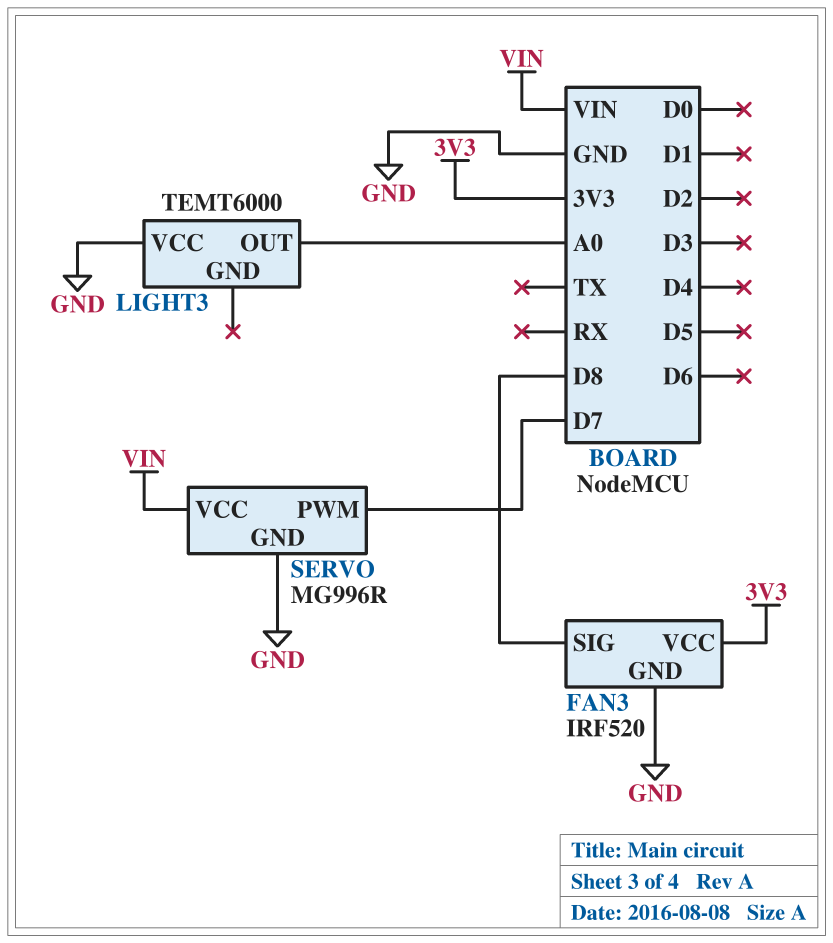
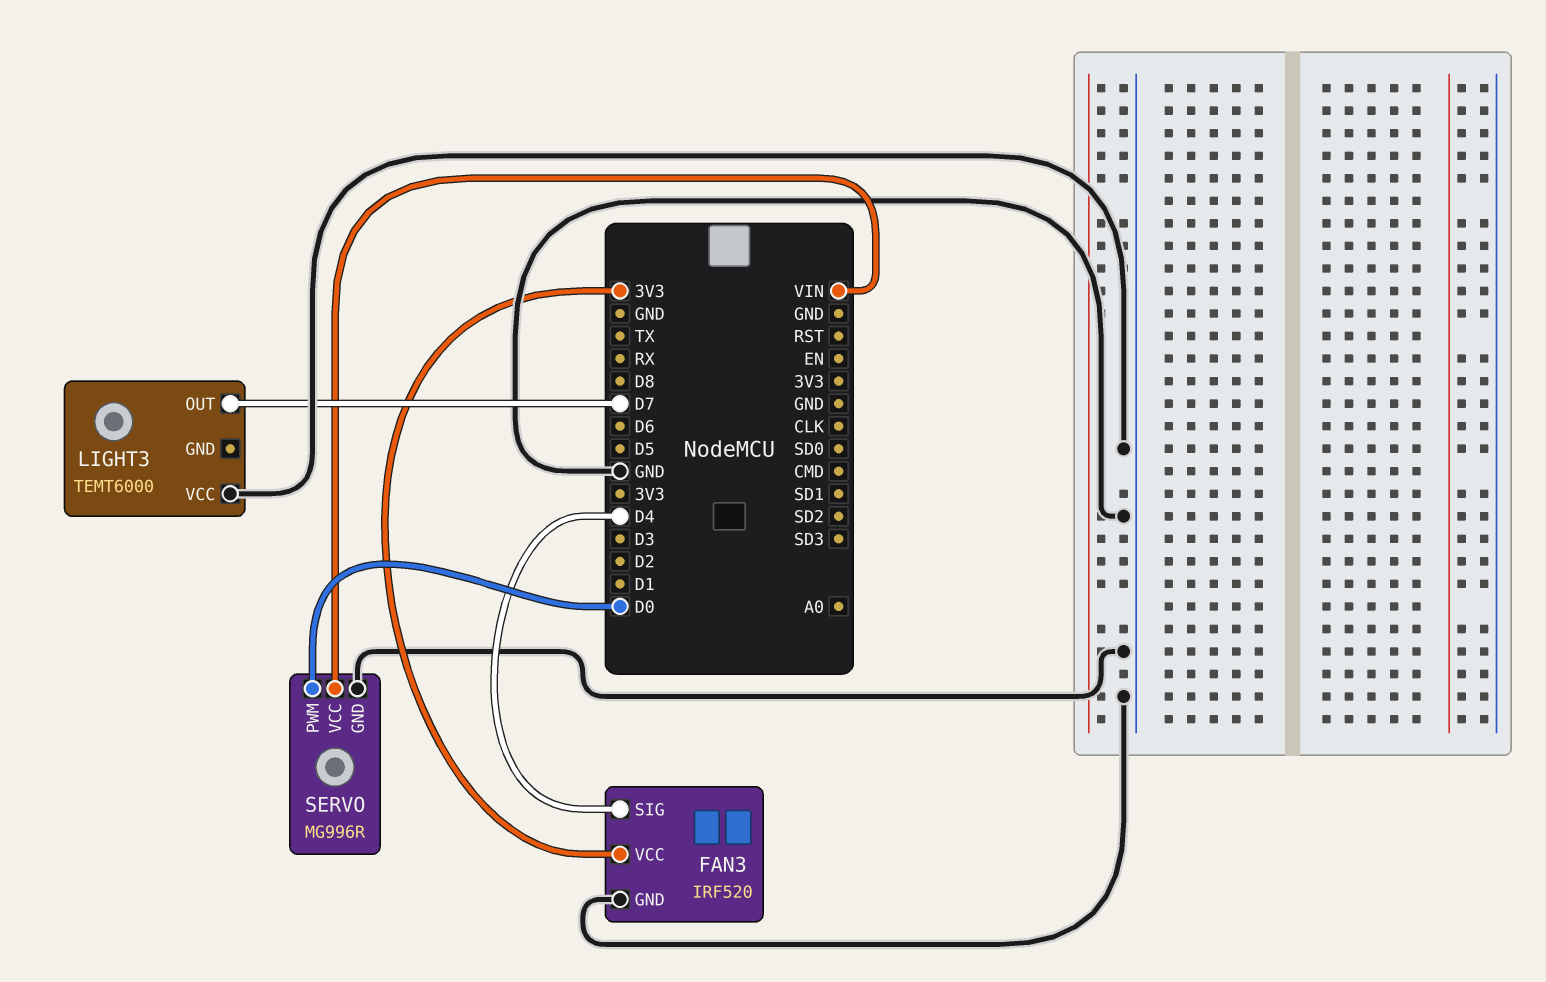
FAN3 pin SIG: D8 -> D4
LIGHT3 pin OUT: A0 -> D7
SERVO pin PWM: D7 -> D0

